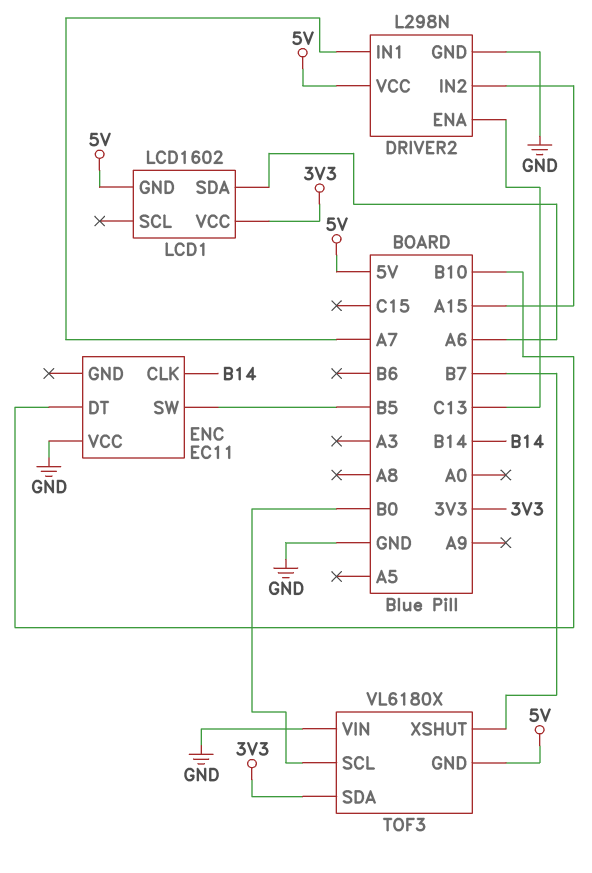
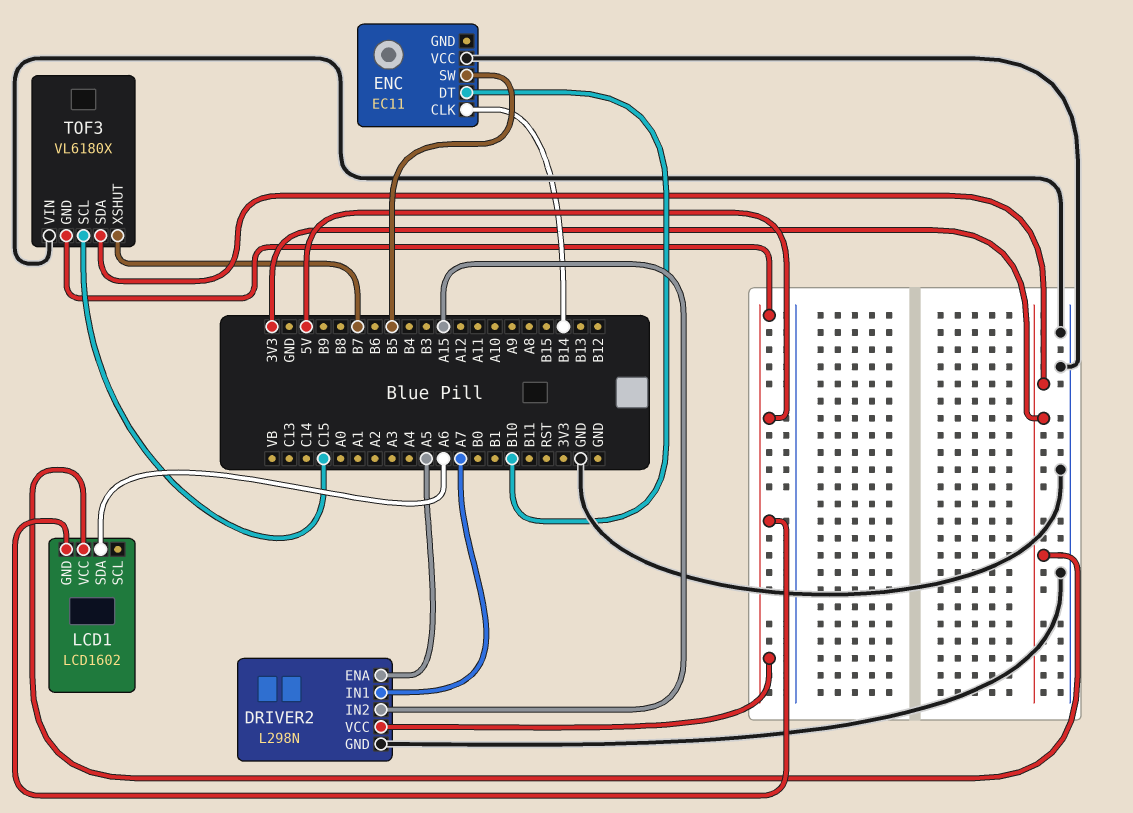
DRIVER2 pin ENA: C13 -> A5
TOF3 pin SCL: B0 -> C15

